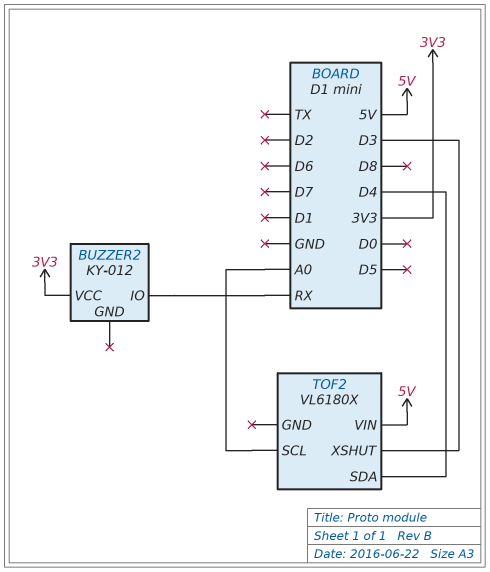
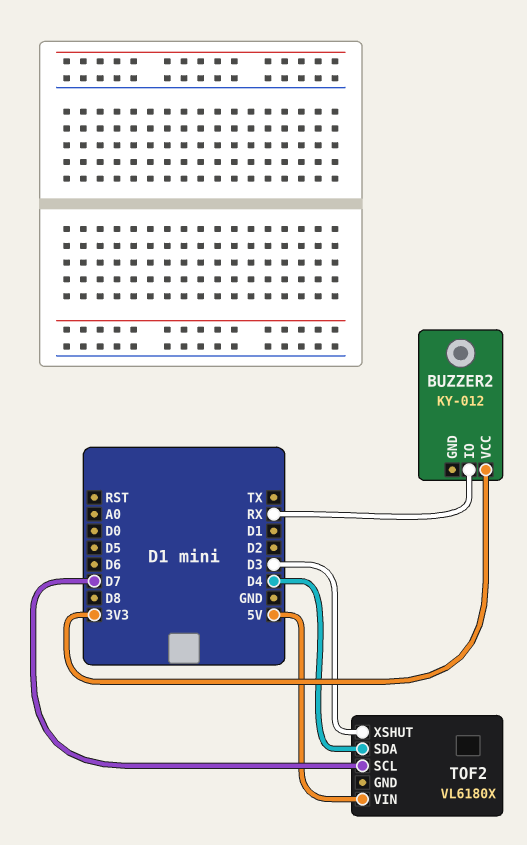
TOF2 pin SCL: A0 -> D7

